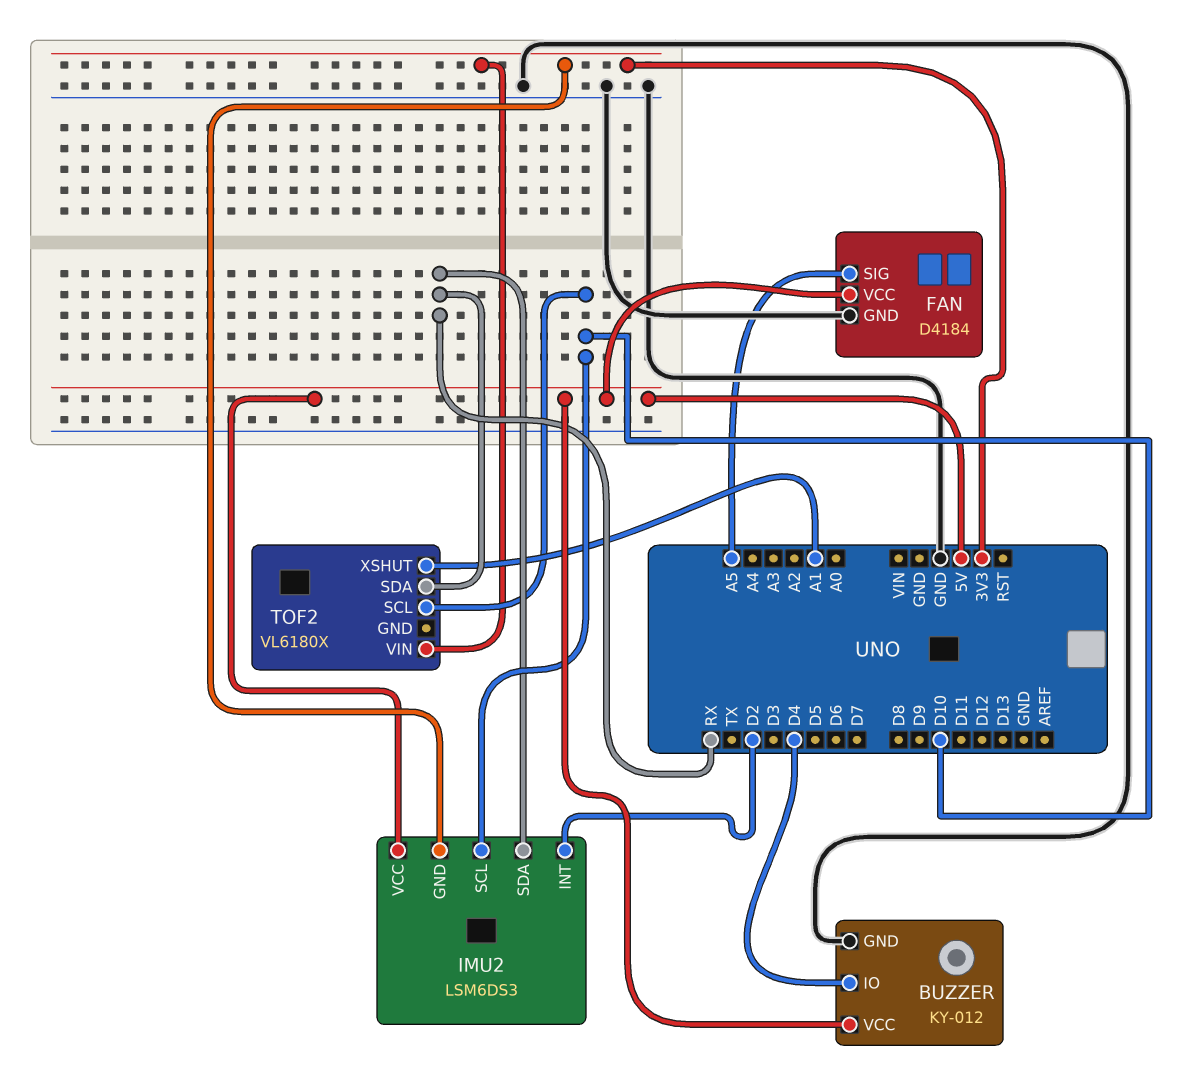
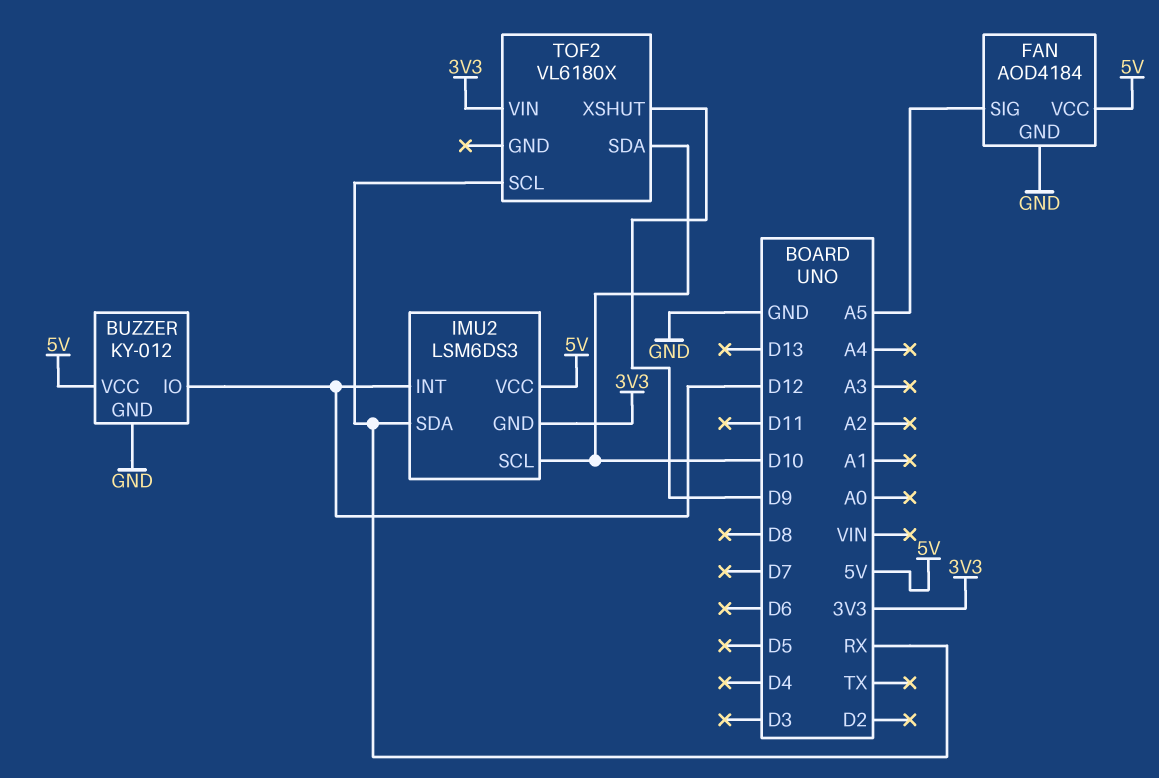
BUZZER pin IO: D4 -> D12
FAN: D4184 -> AOD4184
IMU2 pin INT: D2 -> D12
TOF2 pin SCL: D10 -> RX
TOF2 pin SDA: RX -> D10
TOF2 pin XSHUT: A1 -> D9

